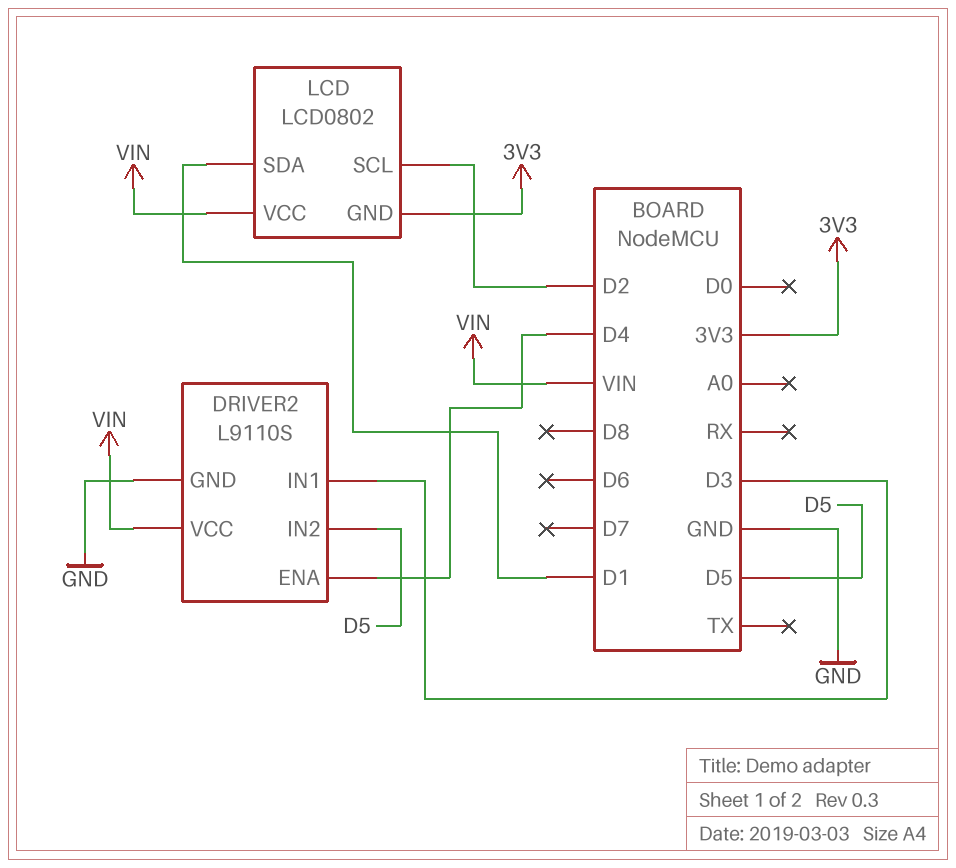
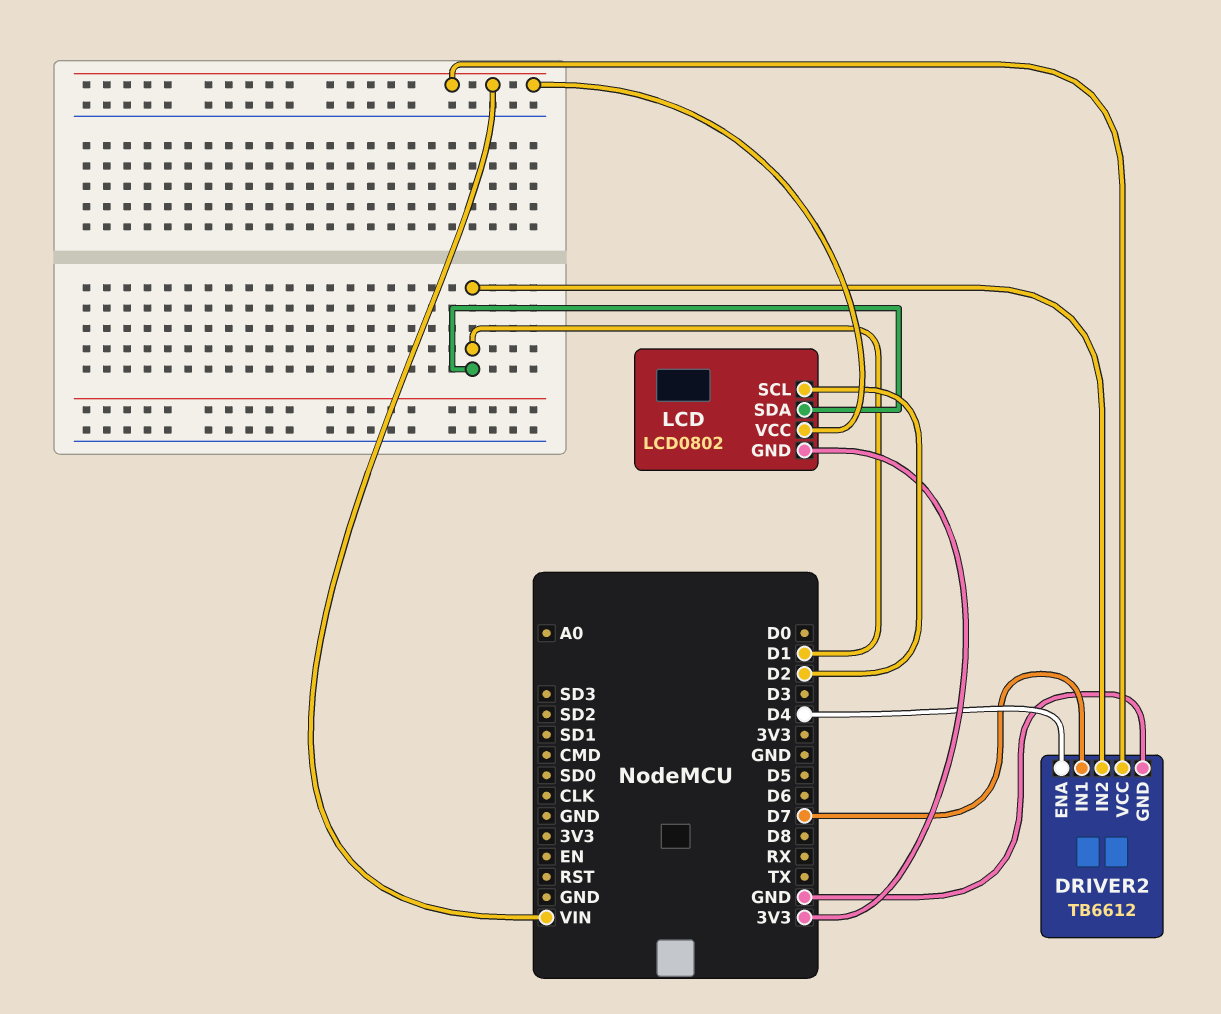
DRIVER2: L9110S -> TB6612
DRIVER2 pin IN1: D3 -> D7
DRIVER2 pin IN2: D5 -> D1

